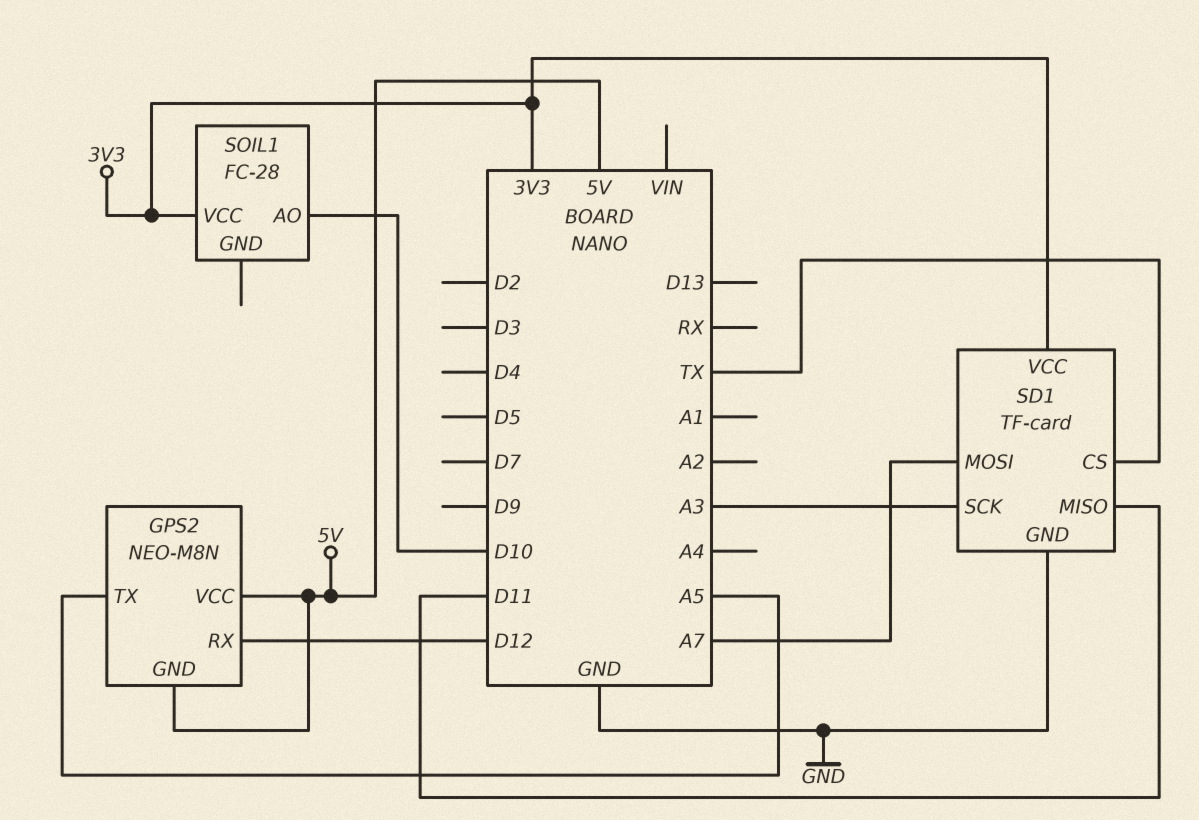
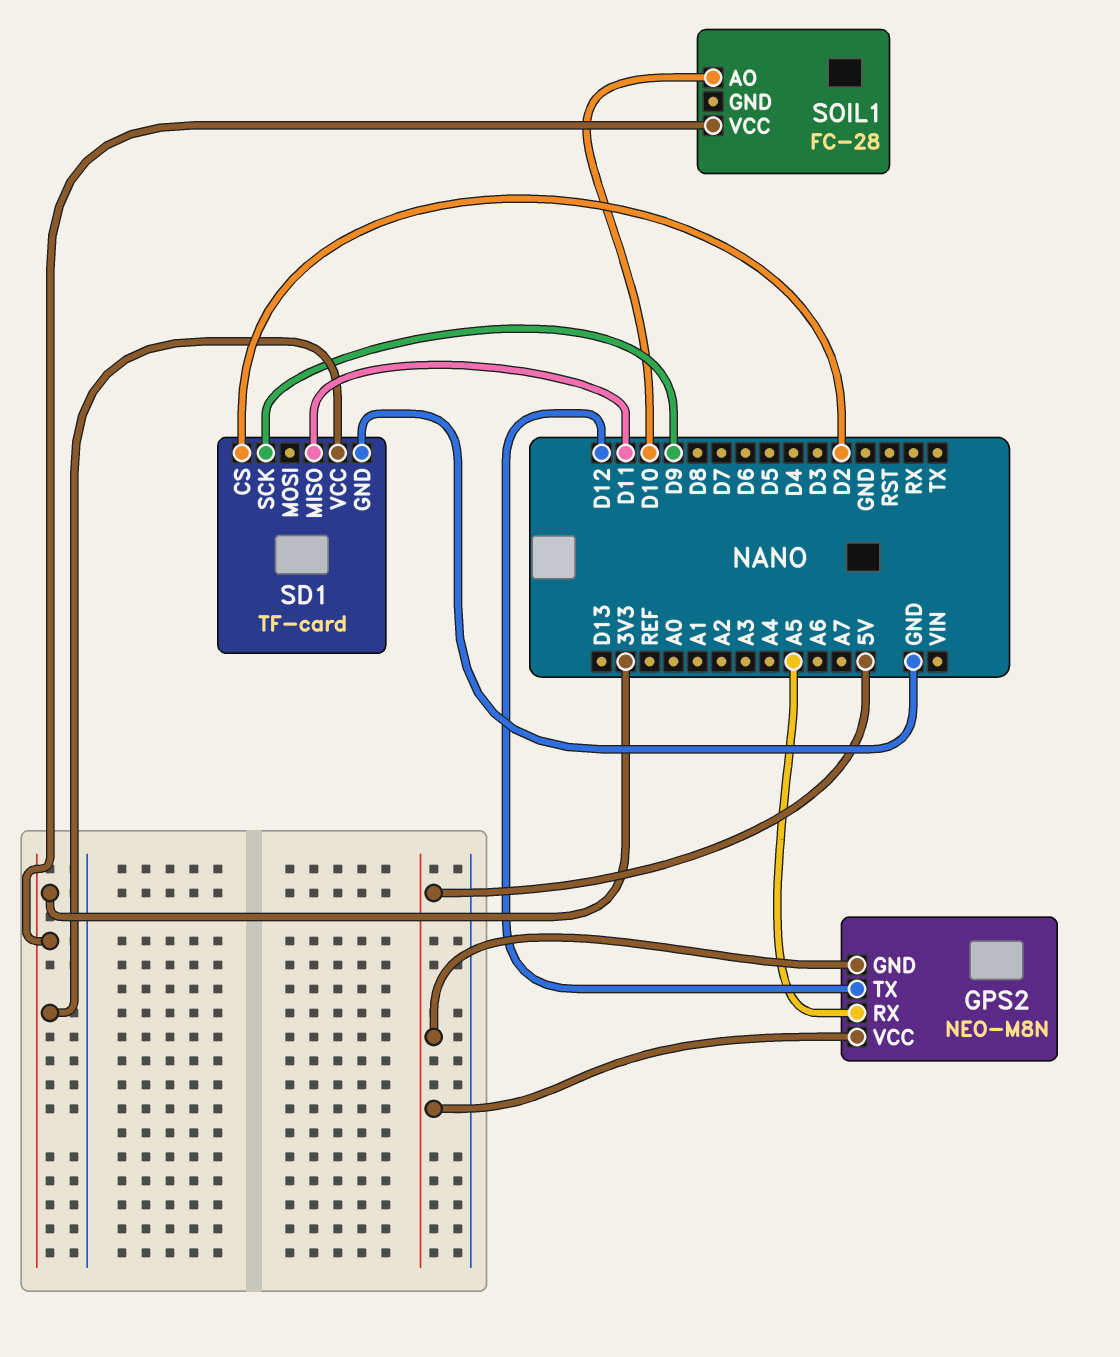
GPS2 pin RX: D12 -> A5
GPS2 pin TX: A5 -> D12
SD1 pin CS: TX -> D2
SD1 pin MOSI: A7 -> none
SD1 pin SCK: A3 -> D9

